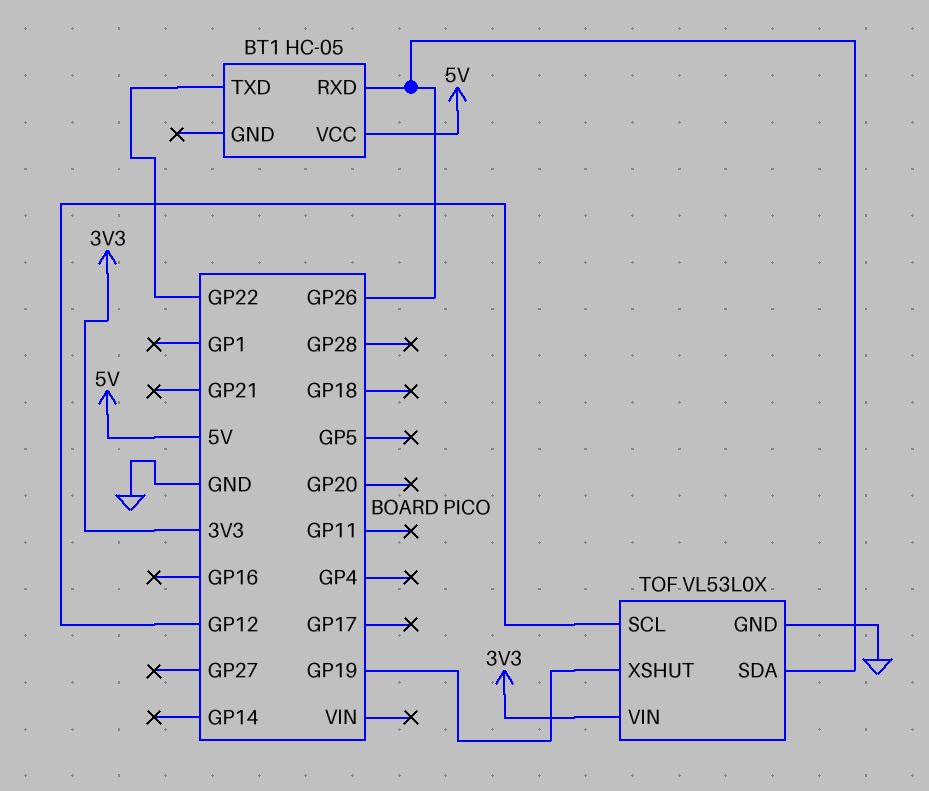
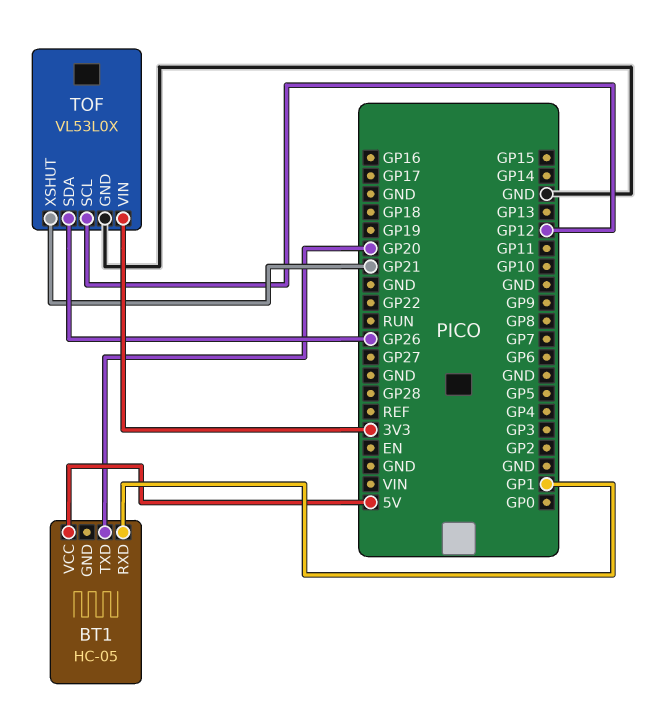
BT1 pin RXD: GP26 -> GP1
BT1 pin TXD: GP22 -> GP20
TOF pin XSHUT: GP19 -> GP21

